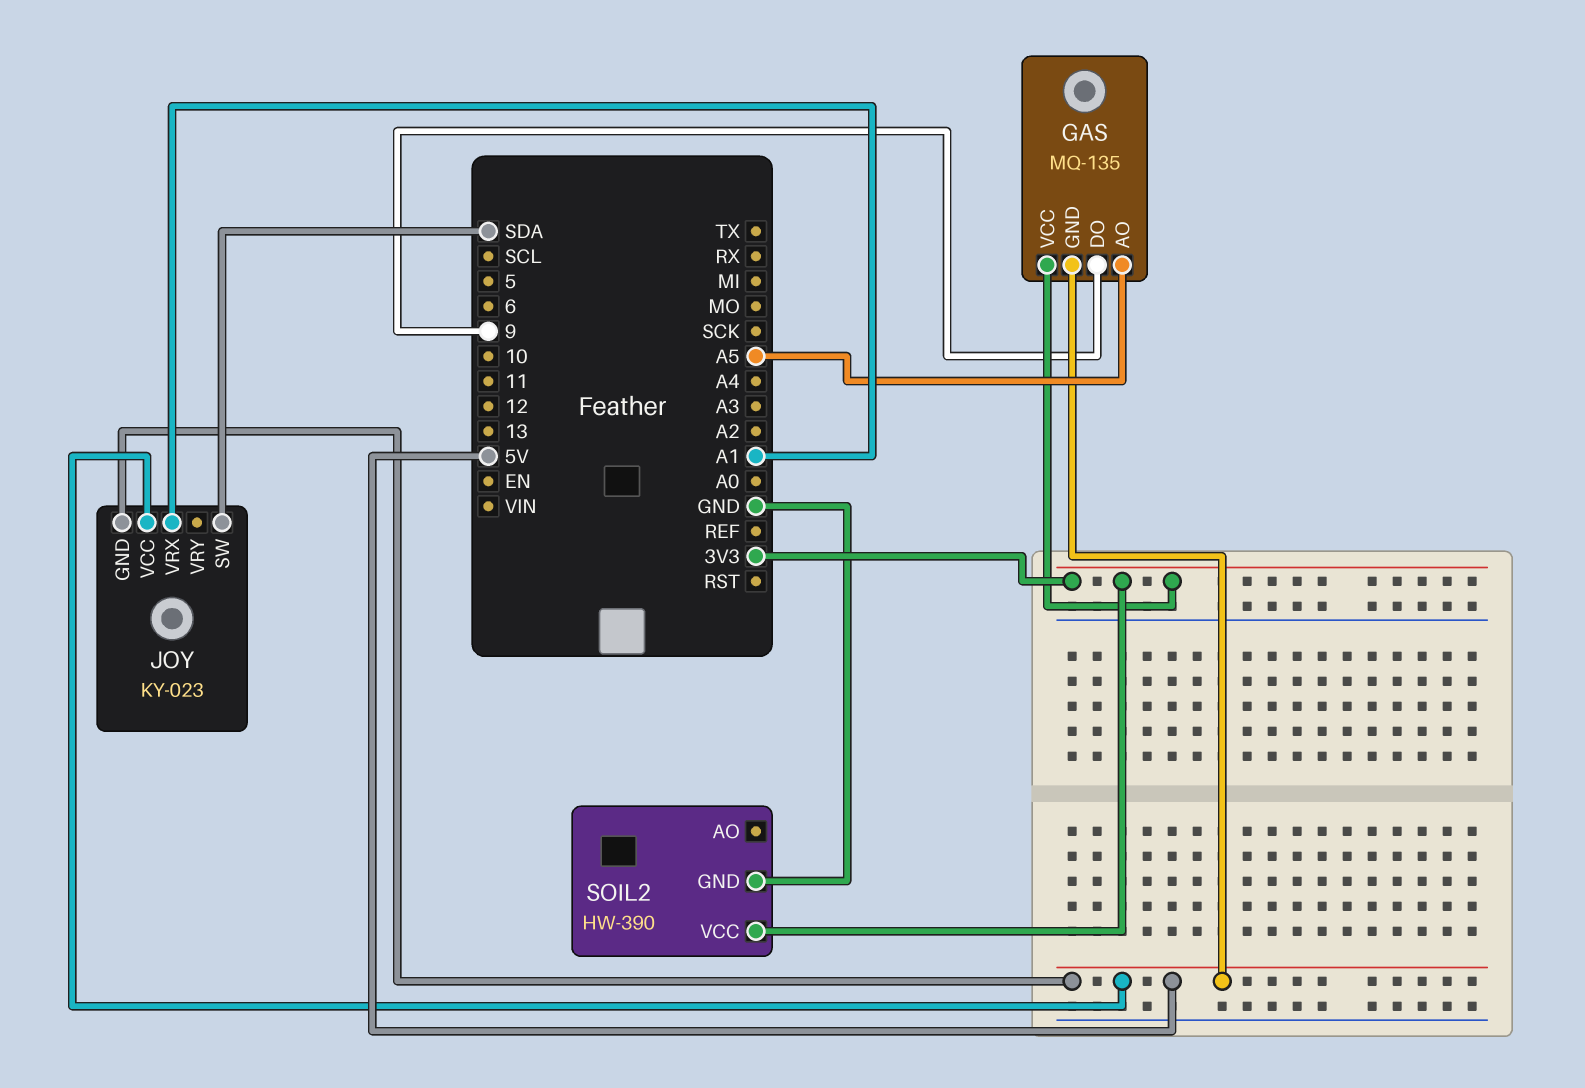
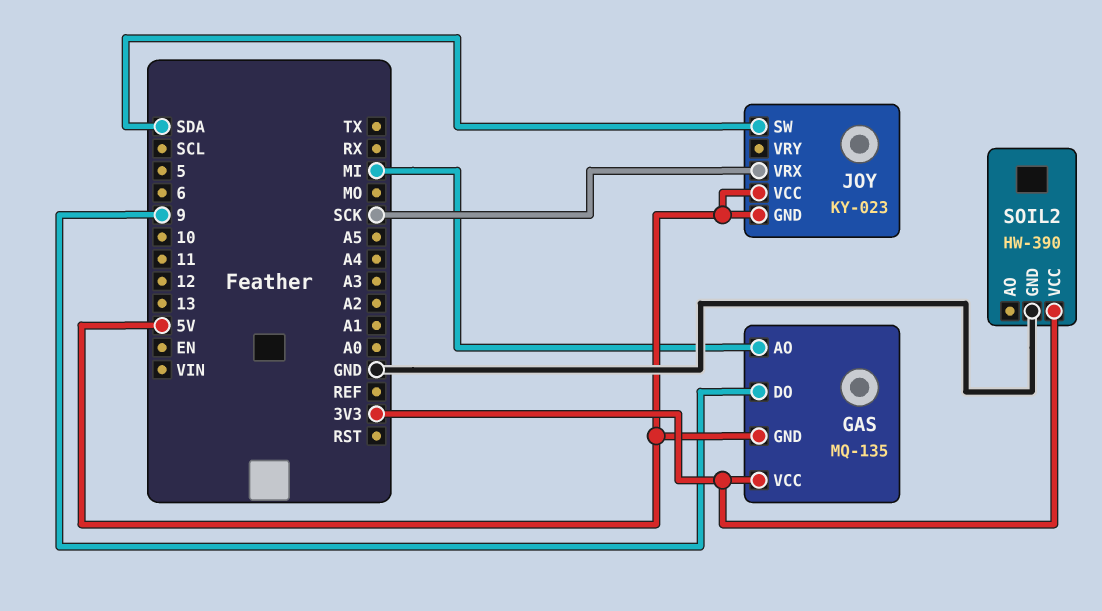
GAS pin AO: A5 -> MI
JOY pin VRX: A1 -> SCK

